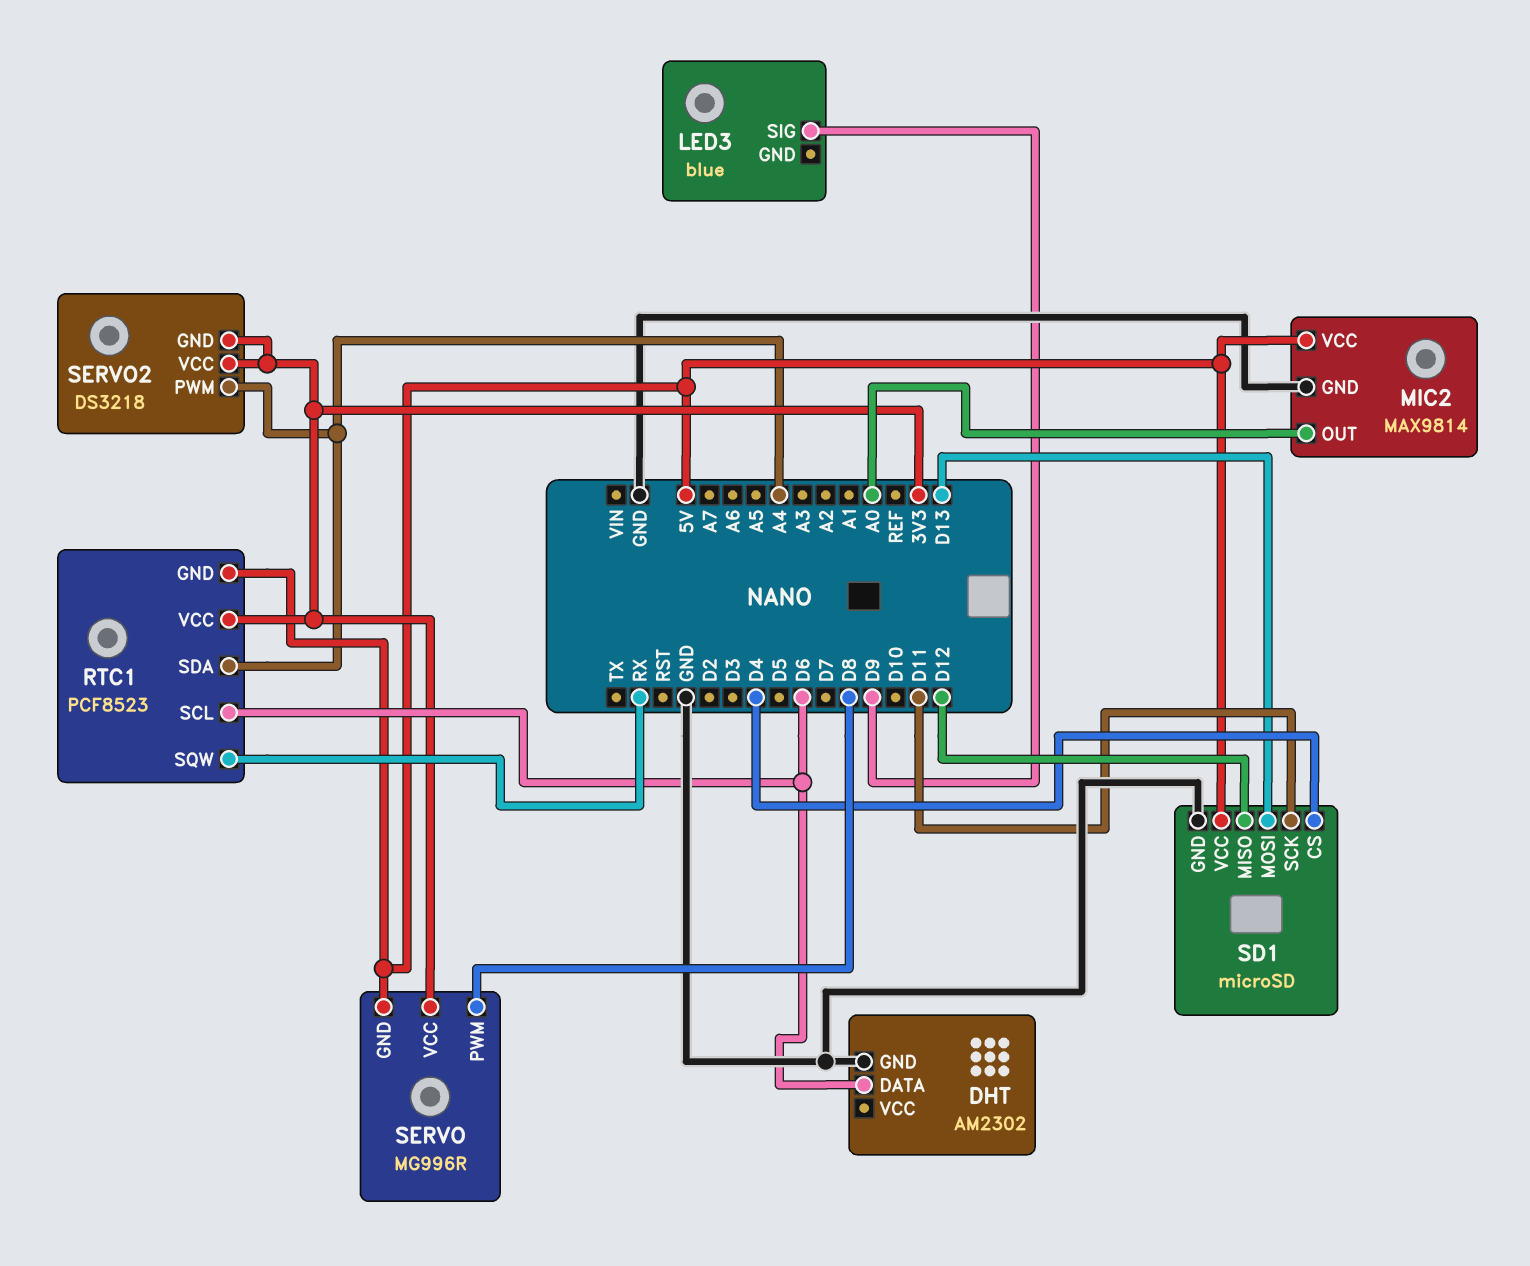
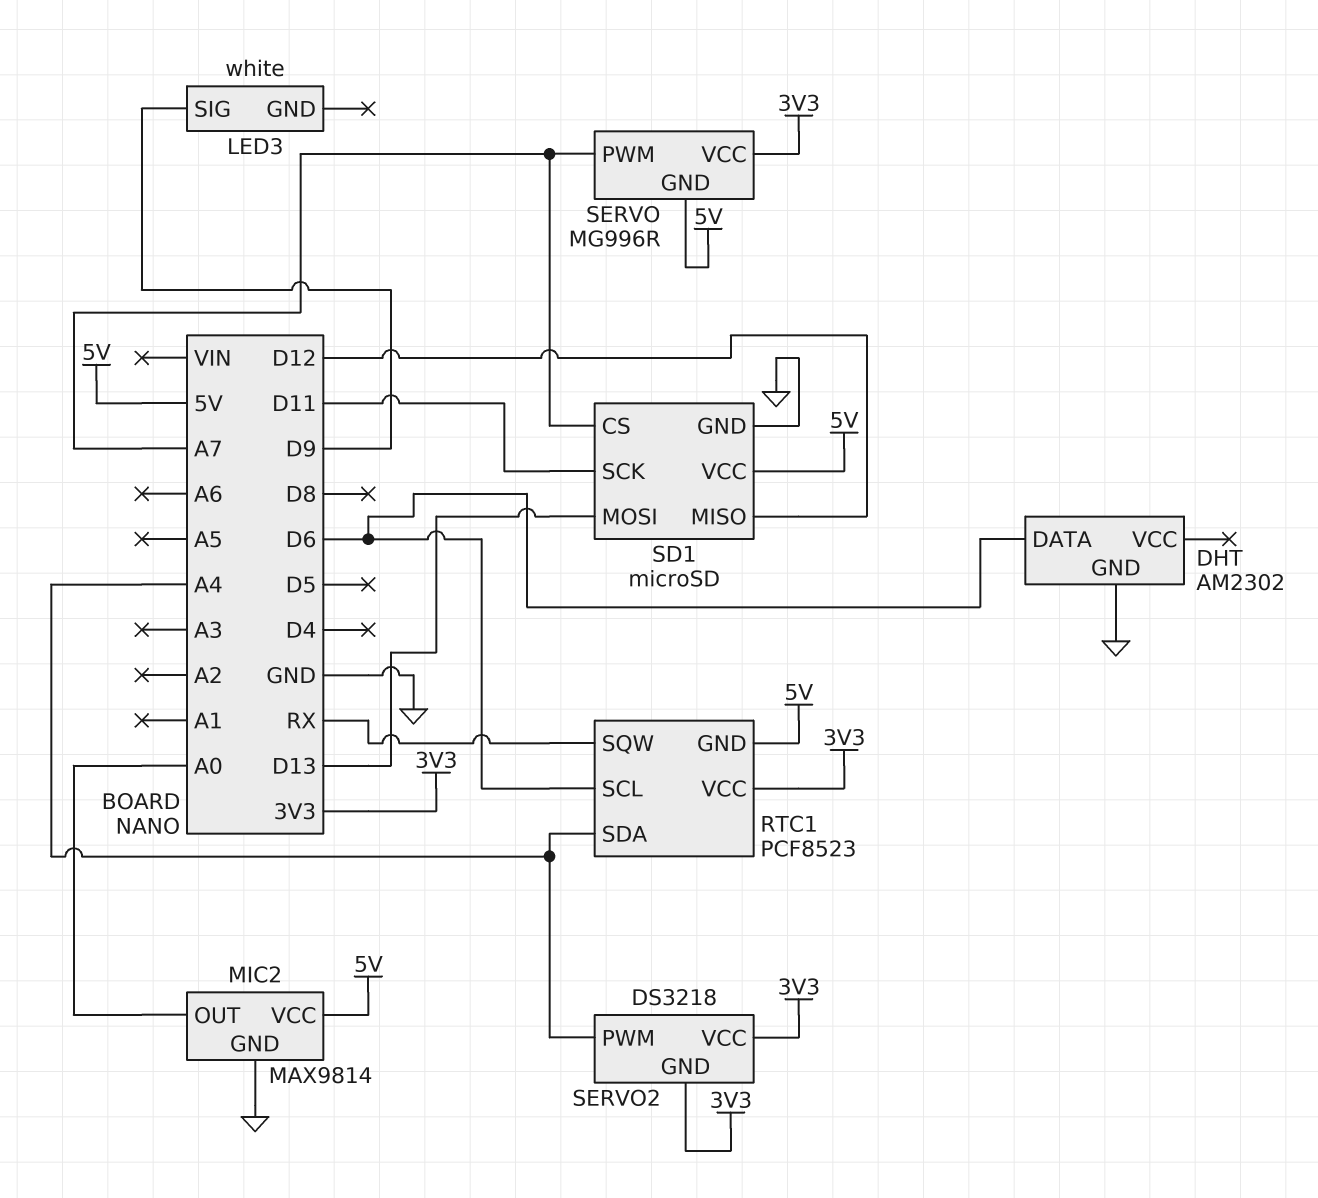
LED3: blue -> white
SD1 pin CS: D4 -> A7
SERVO pin PWM: D8 -> A7

